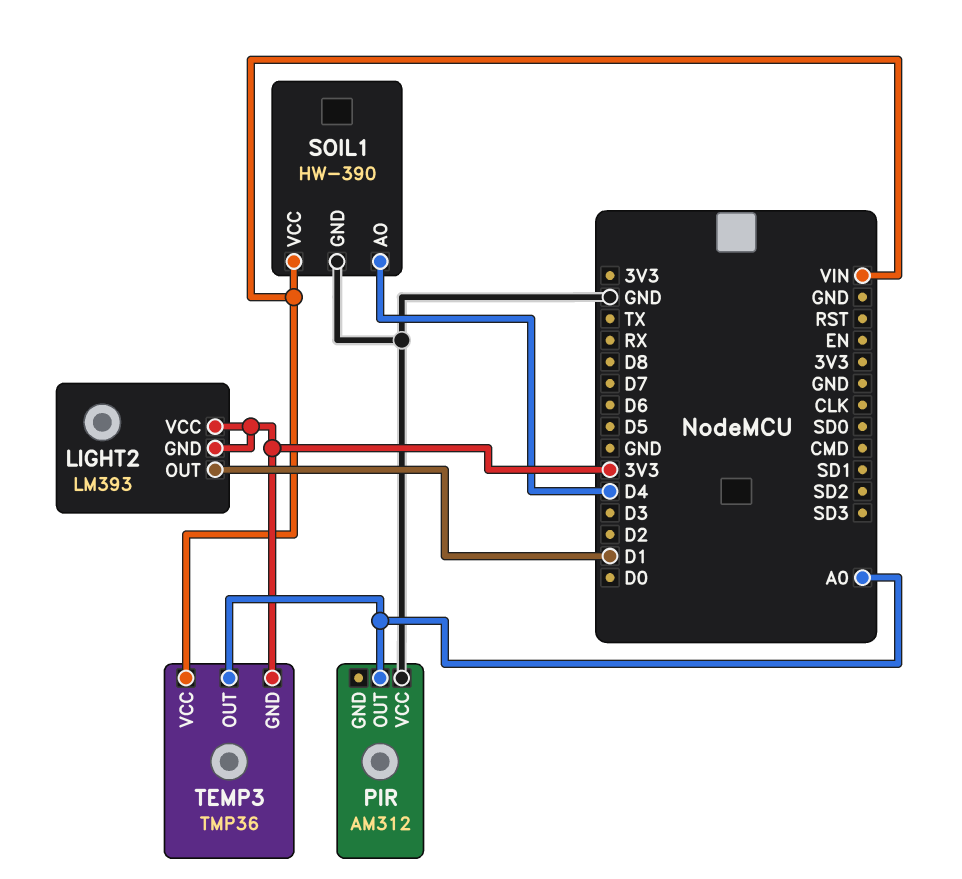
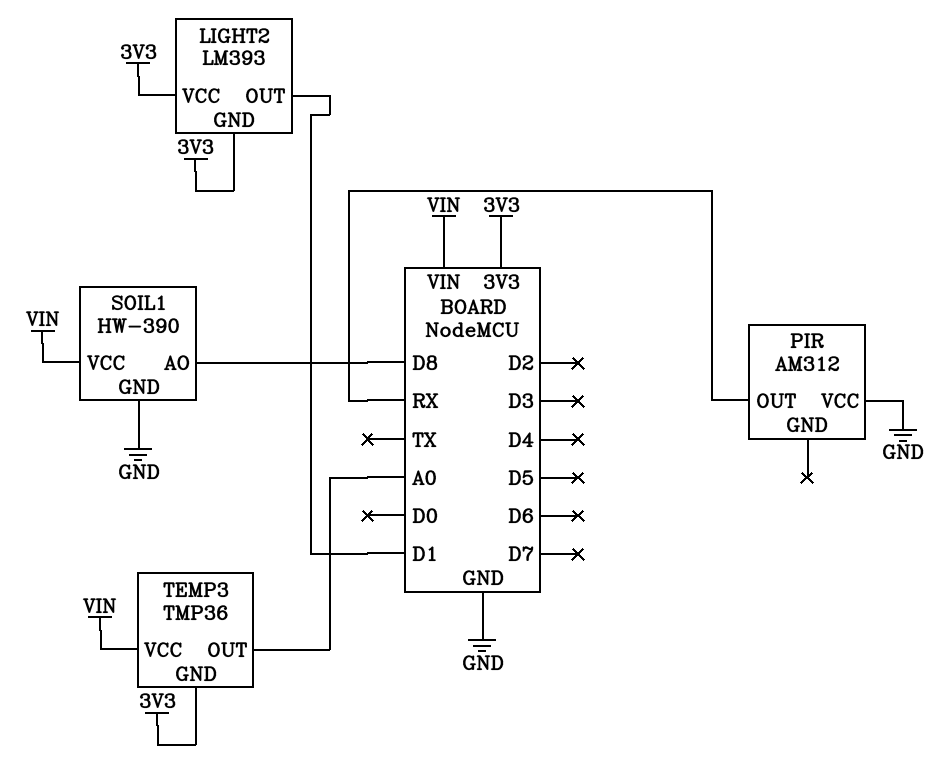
PIR pin OUT: A0 -> RX
SOIL1 pin AO: D4 -> D8

